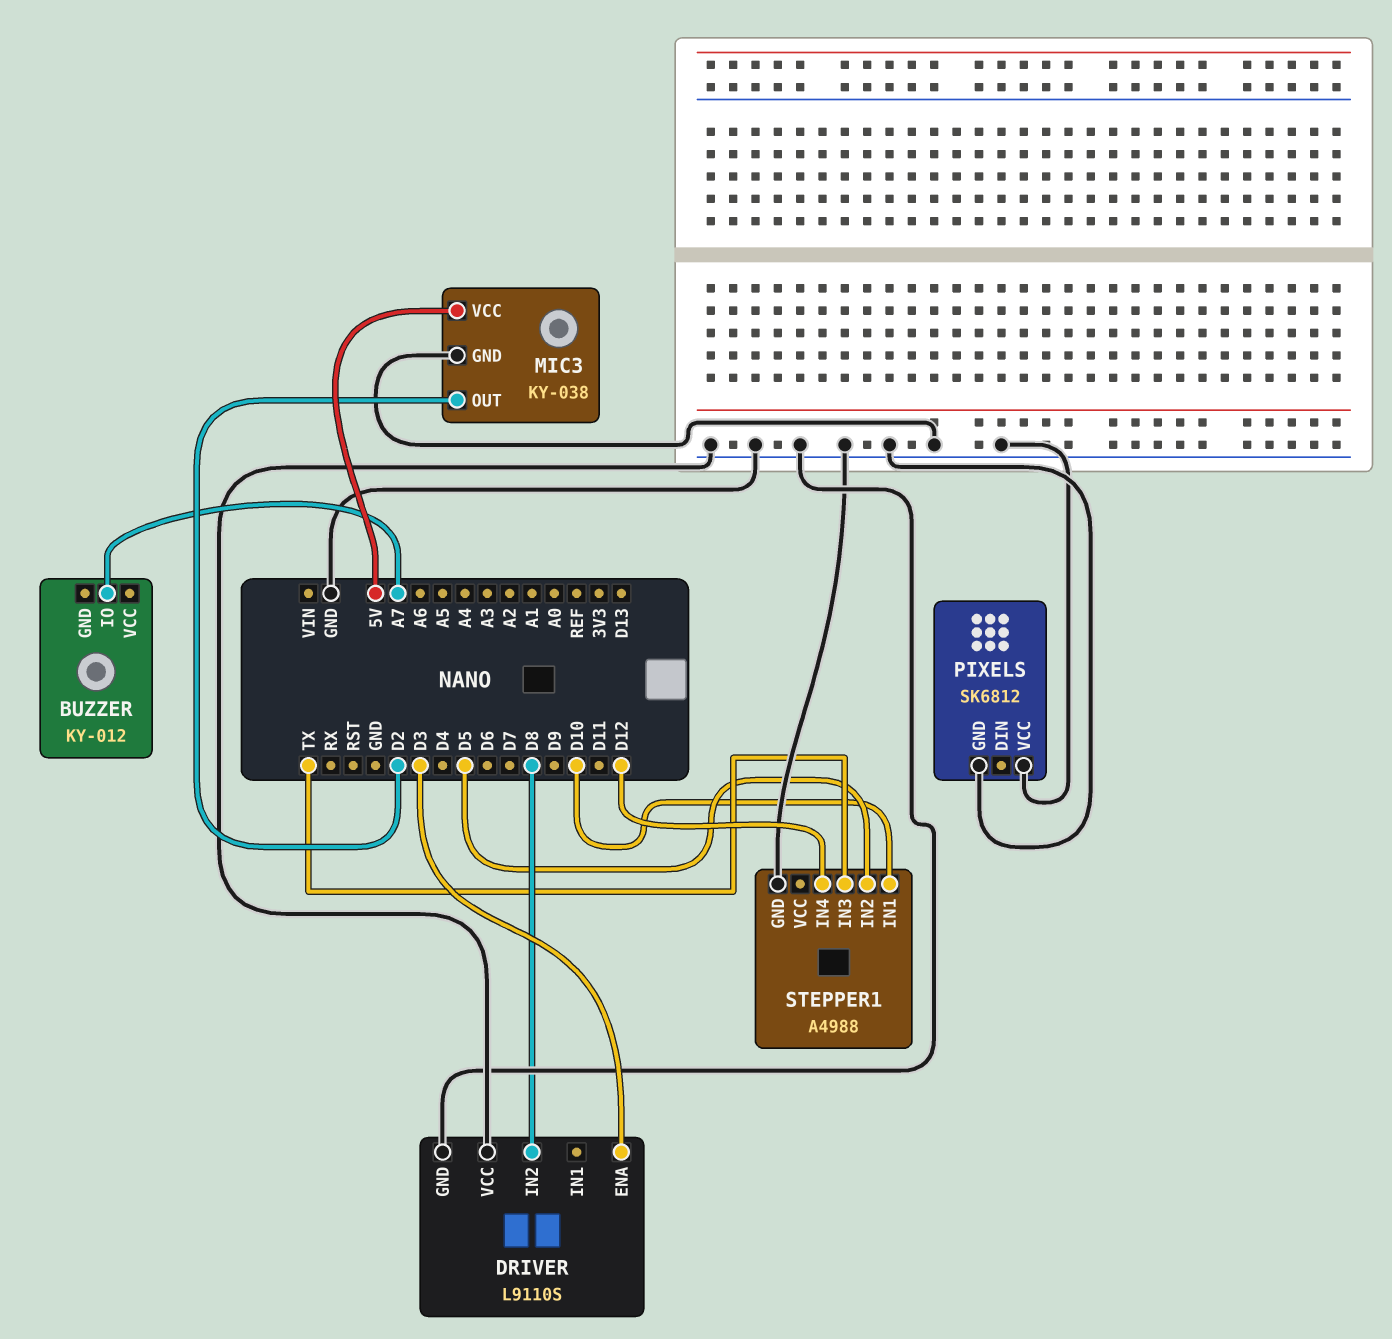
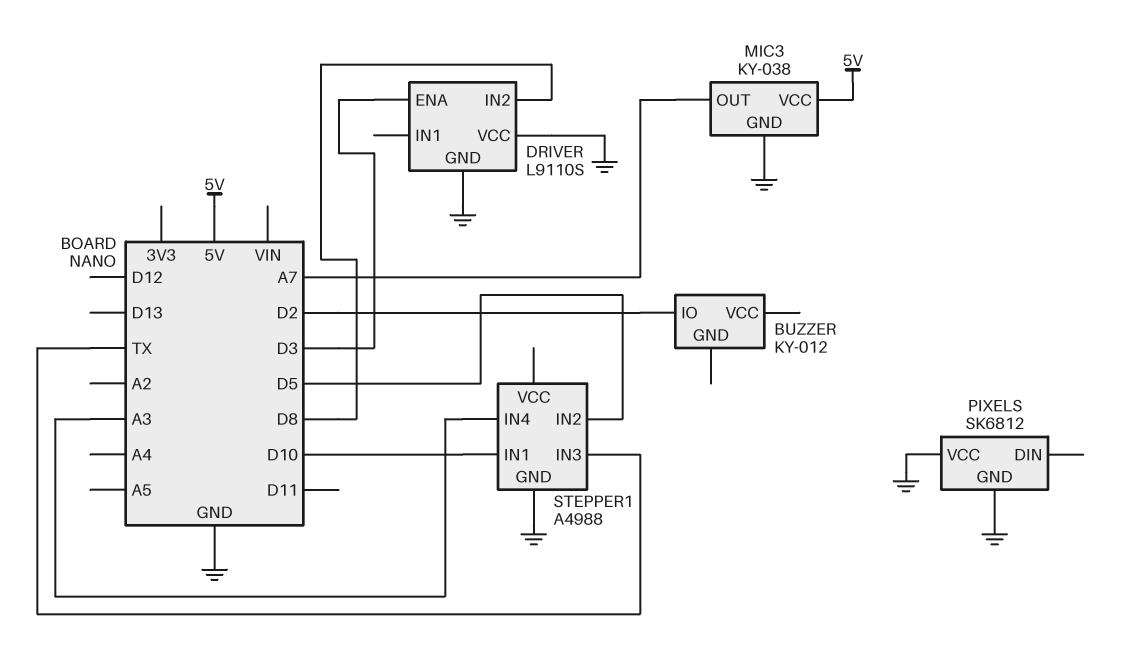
BUZZER pin IO: A7 -> D2
MIC3 pin OUT: D2 -> A7
STEPPER1 pin IN4: D12 -> A3

